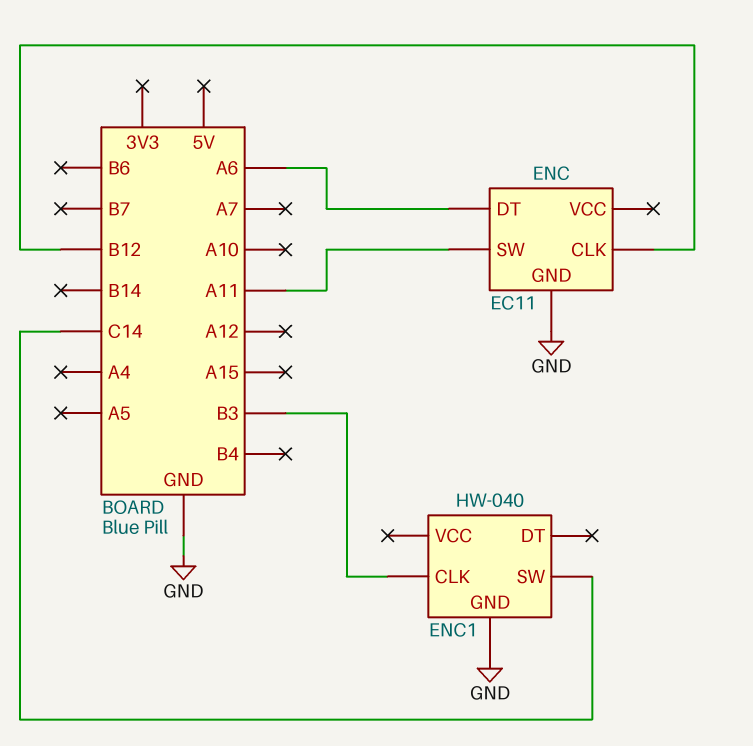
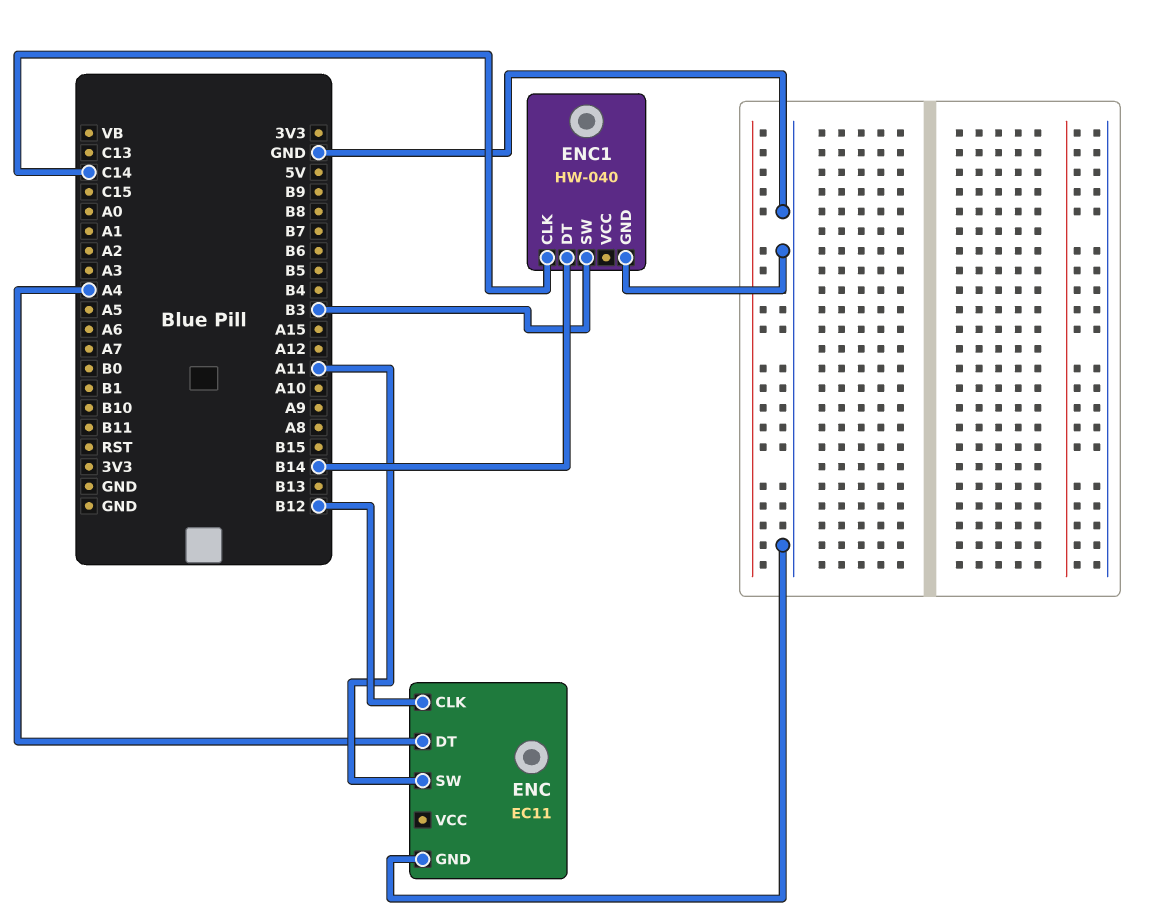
ENC pin DT: A6 -> A4
ENC1 pin CLK: B3 -> C14
ENC1 pin DT: none -> B14
ENC1 pin SW: C14 -> B3

